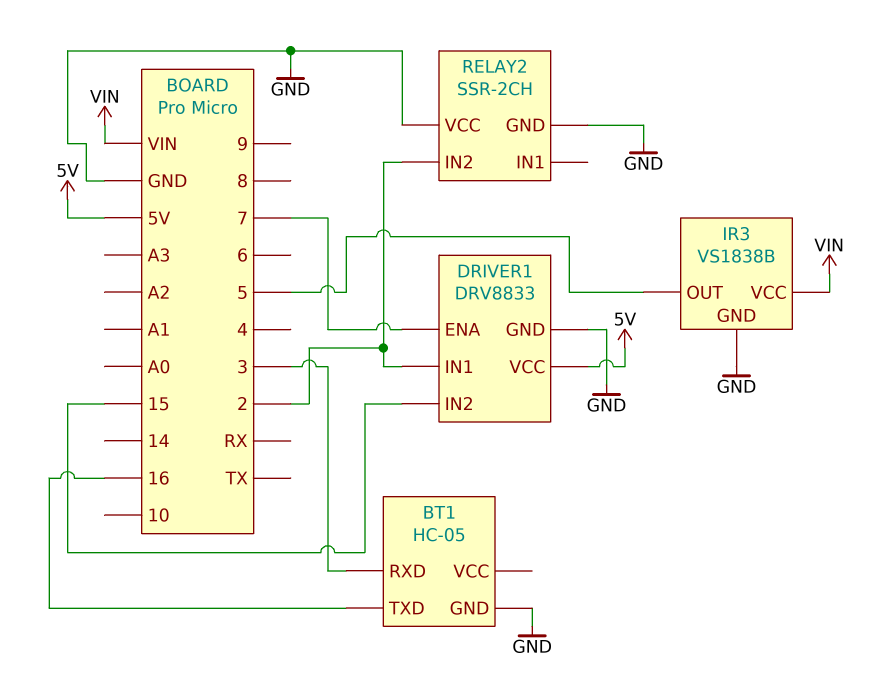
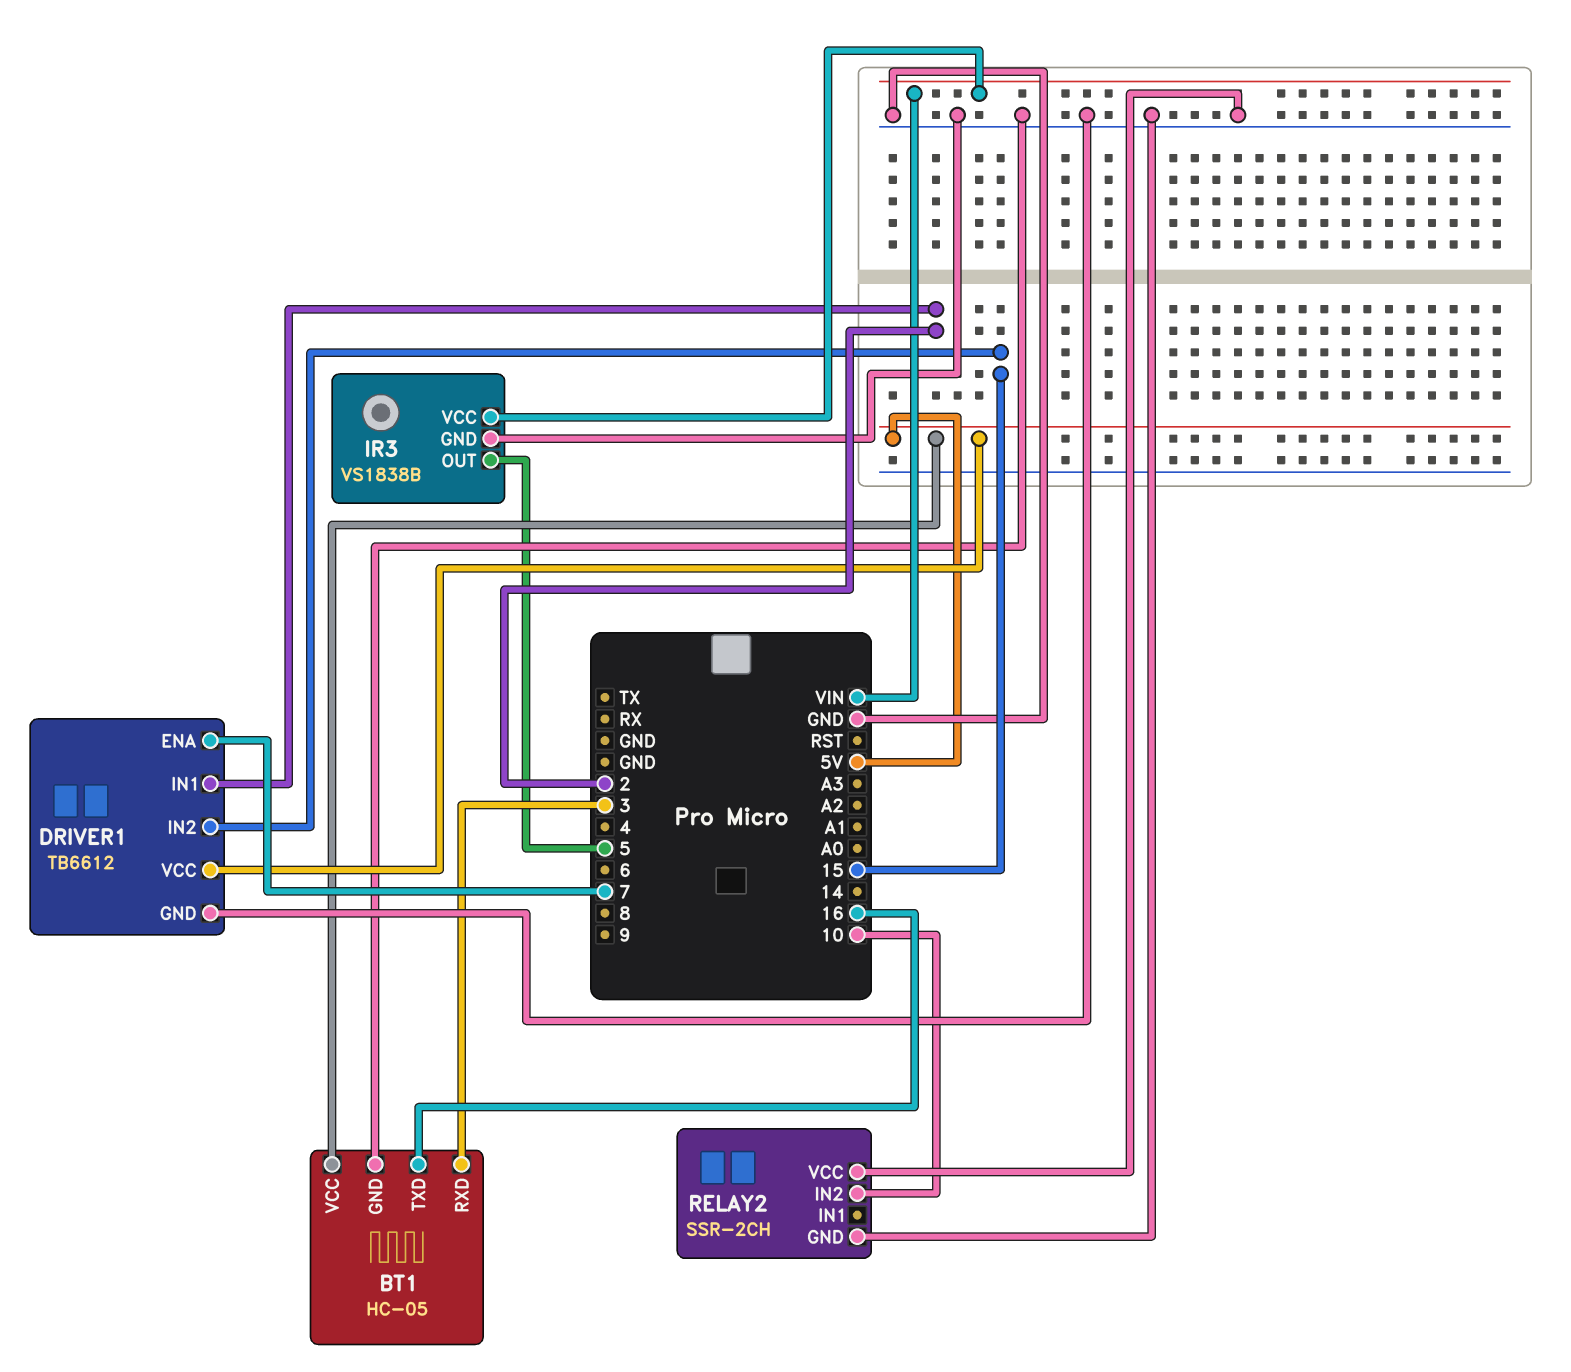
BT1 pin VCC: none -> 5V
DRIVER1: DRV8833 -> TB6612
RELAY2 pin IN2: 2 -> 10

